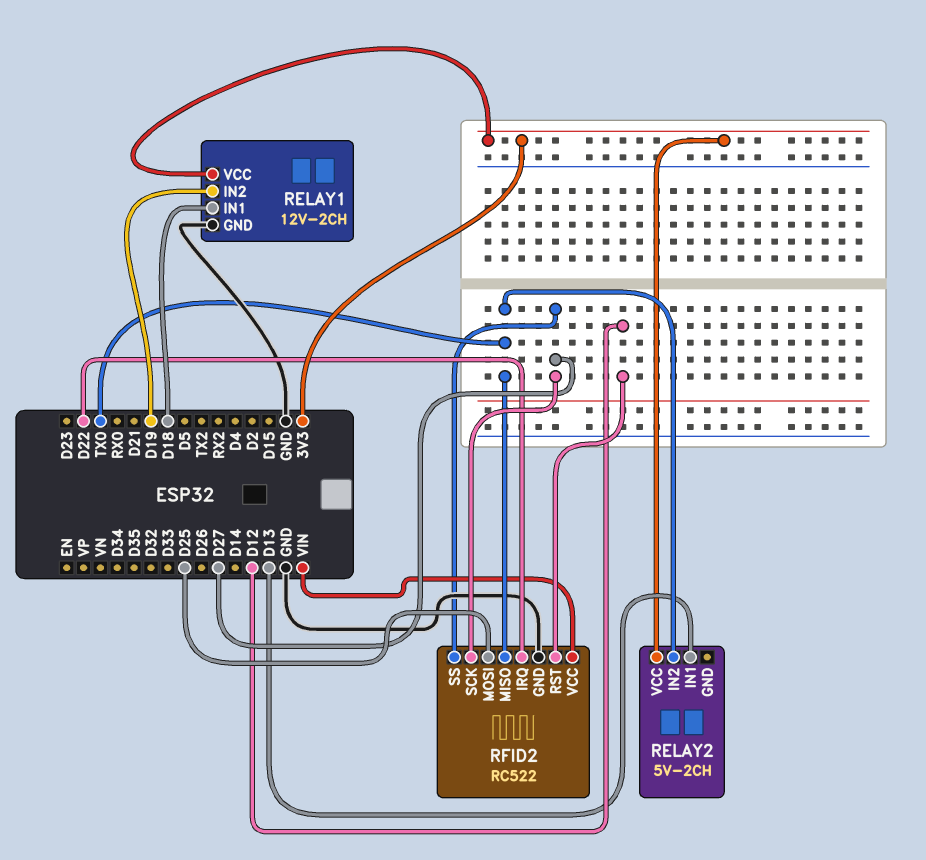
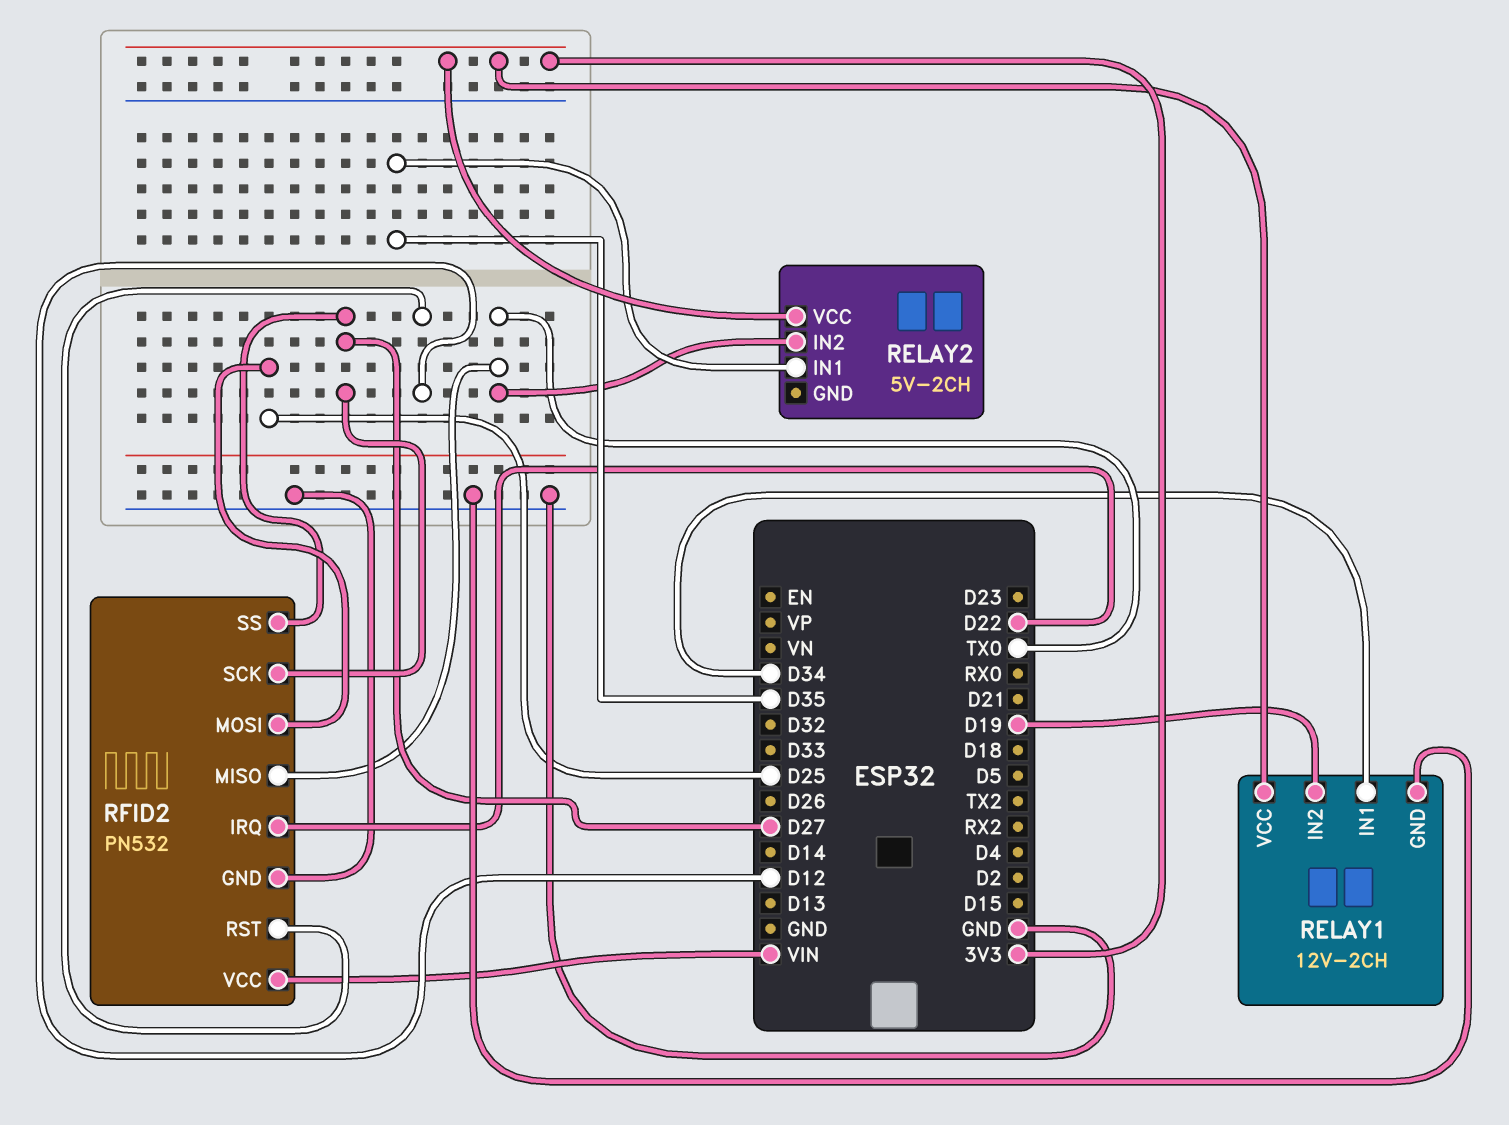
RELAY1 pin IN1: D18 -> D34
RELAY2 pin IN1: D13 -> D35
RFID2: RC522 -> PN532

